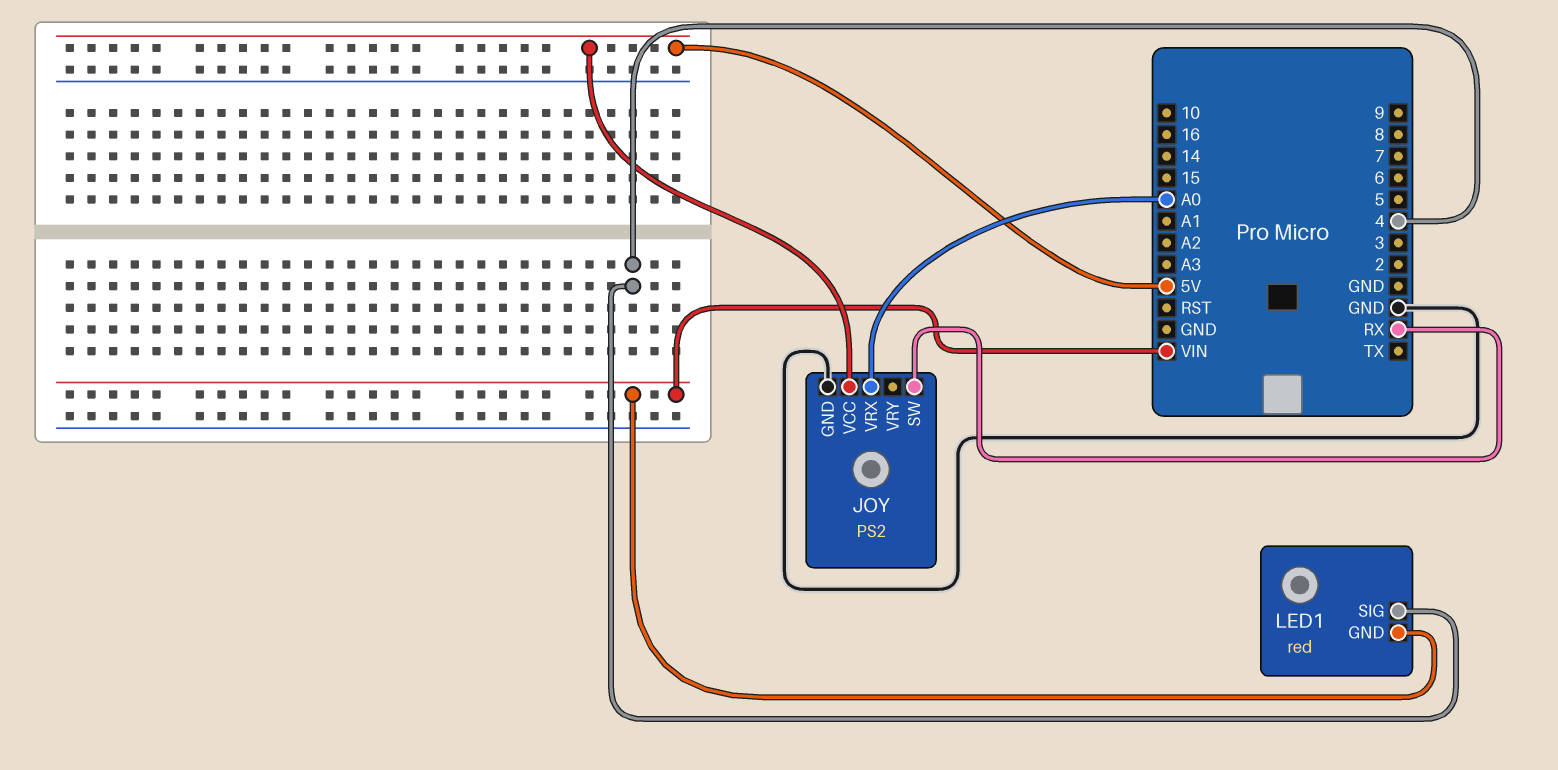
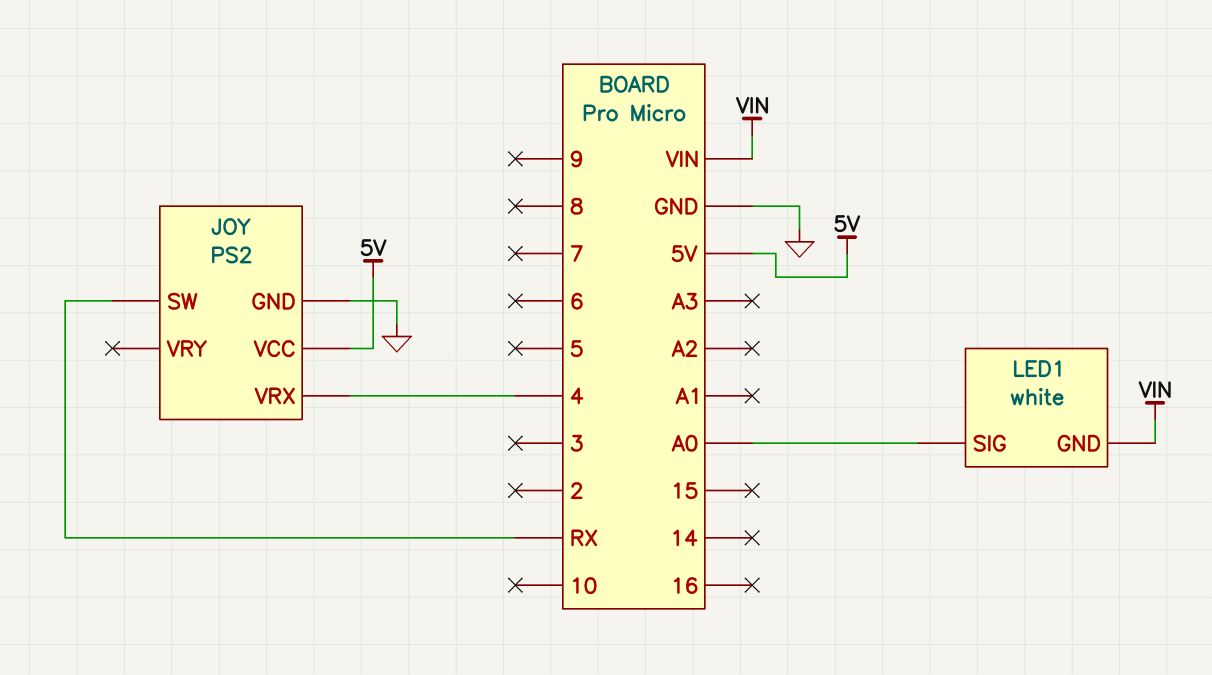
JOY pin VRX: A0 -> 4
LED1: red -> white
LED1 pin SIG: 4 -> A0

